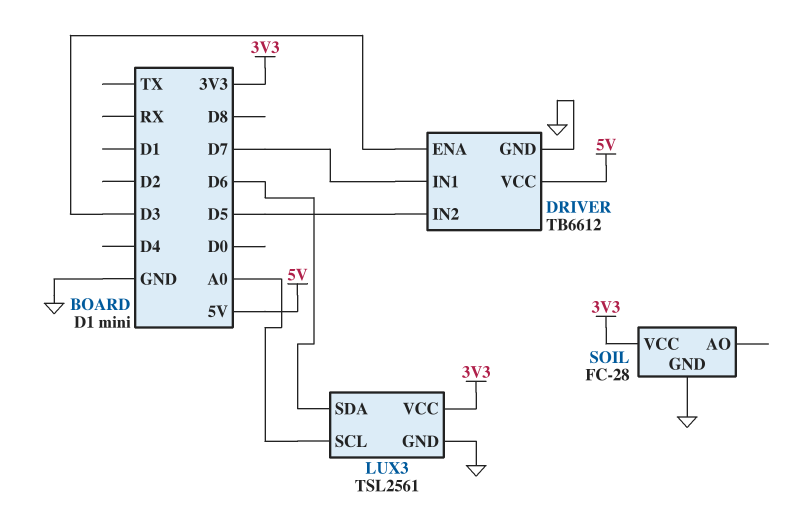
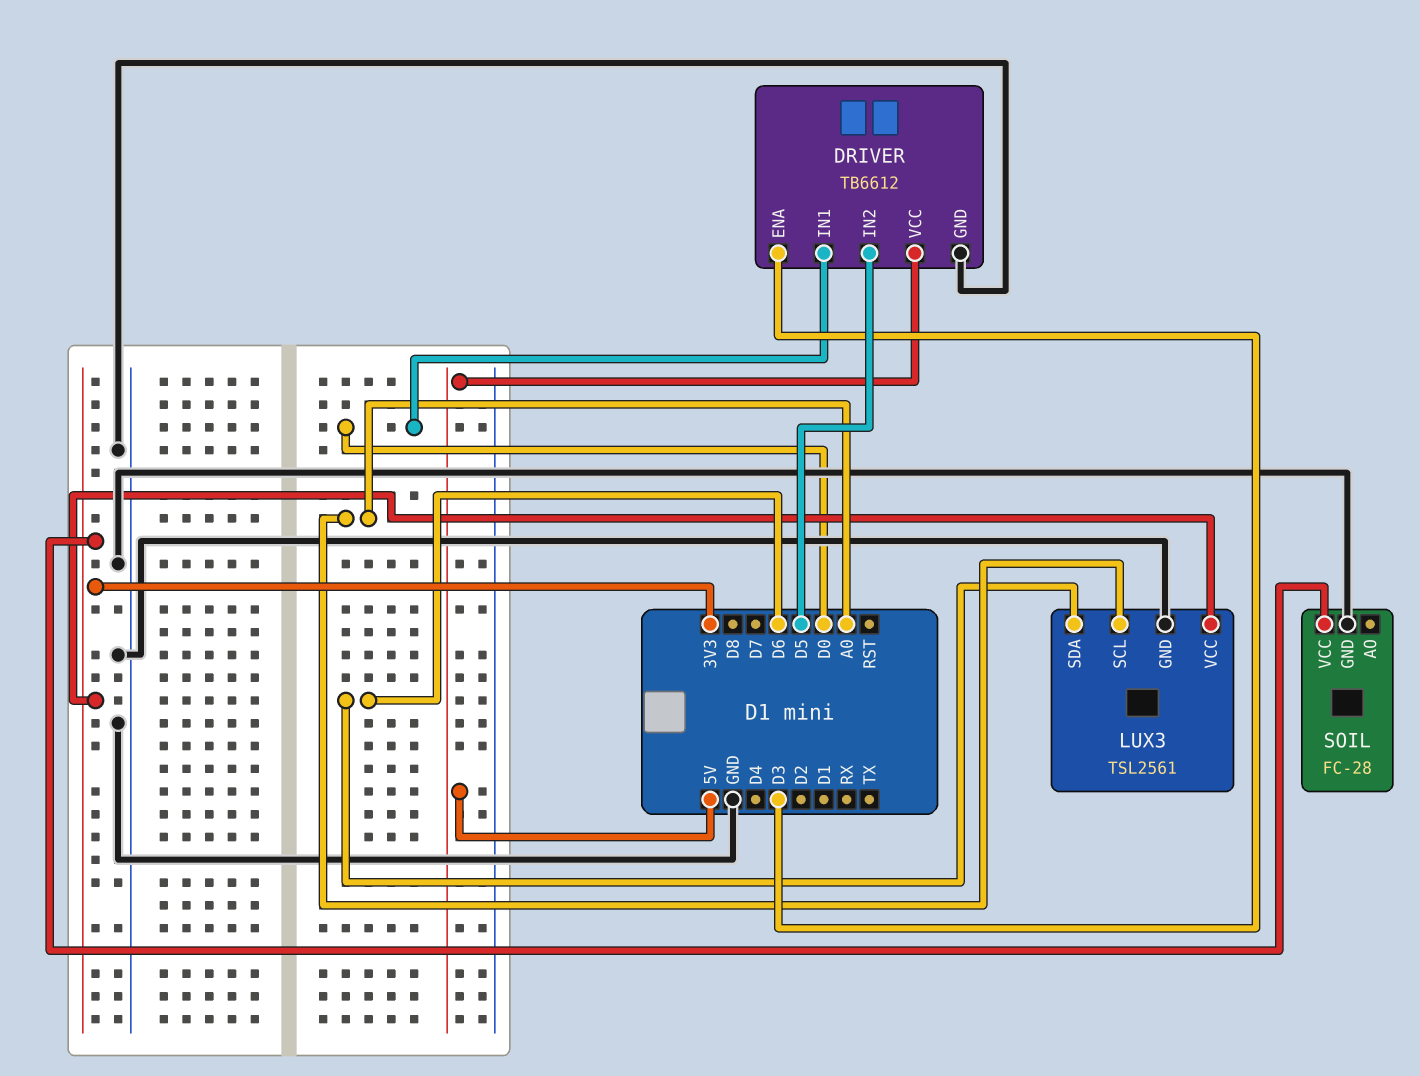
DRIVER pin IN1: D7 -> D0

